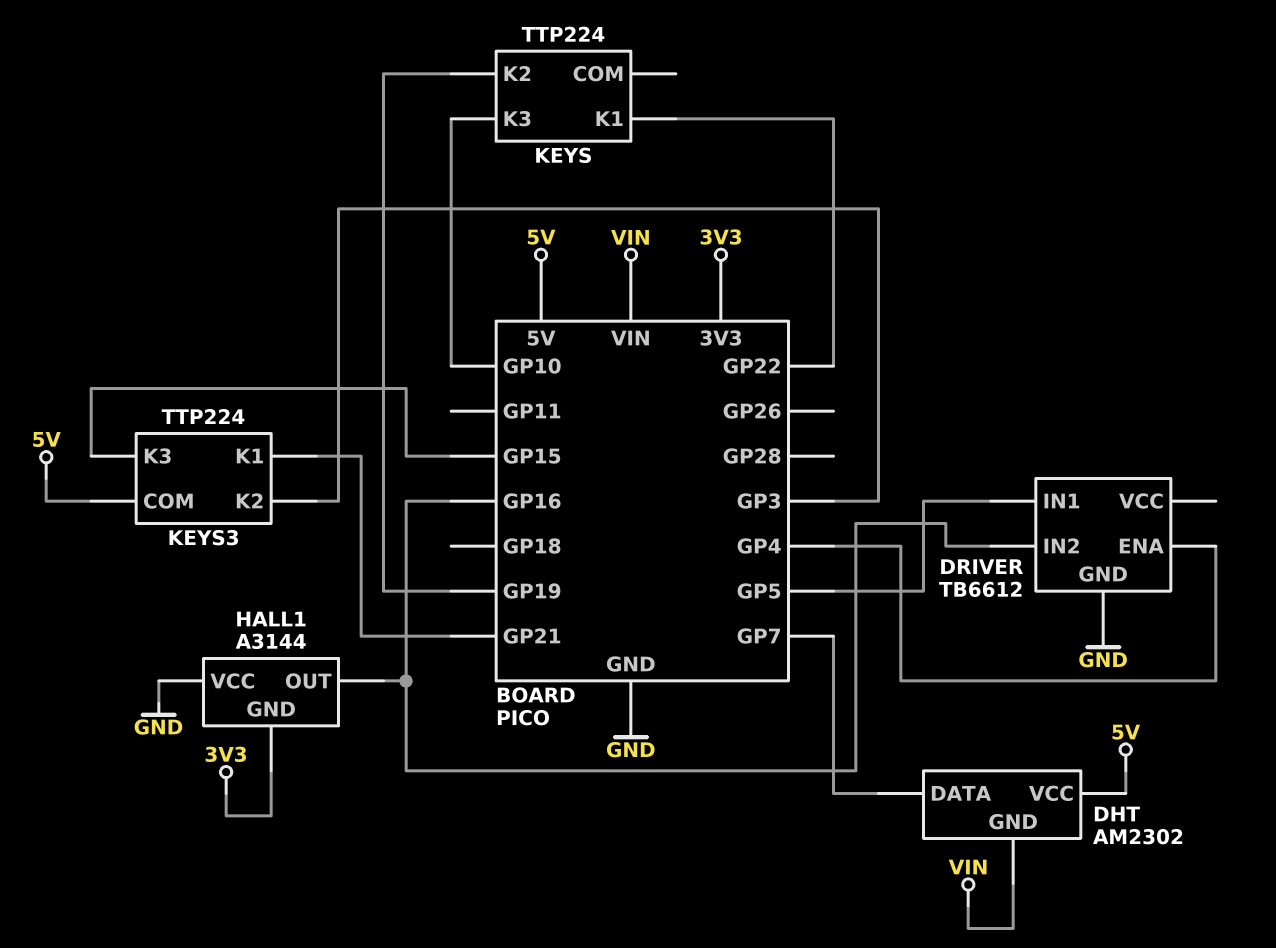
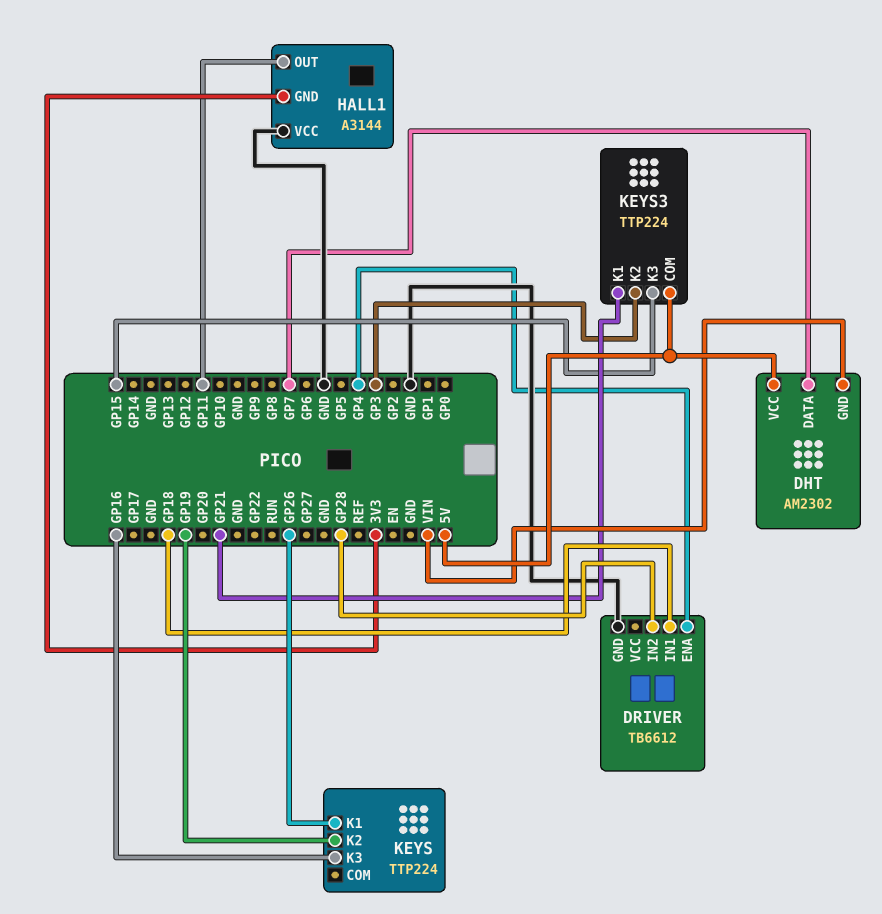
DRIVER pin IN1: GP5 -> GP18
DRIVER pin IN2: GP16 -> GP28
HALL1 pin OUT: GP16 -> GP11
KEYS pin K1: GP22 -> GP26
KEYS pin K3: GP10 -> GP16

